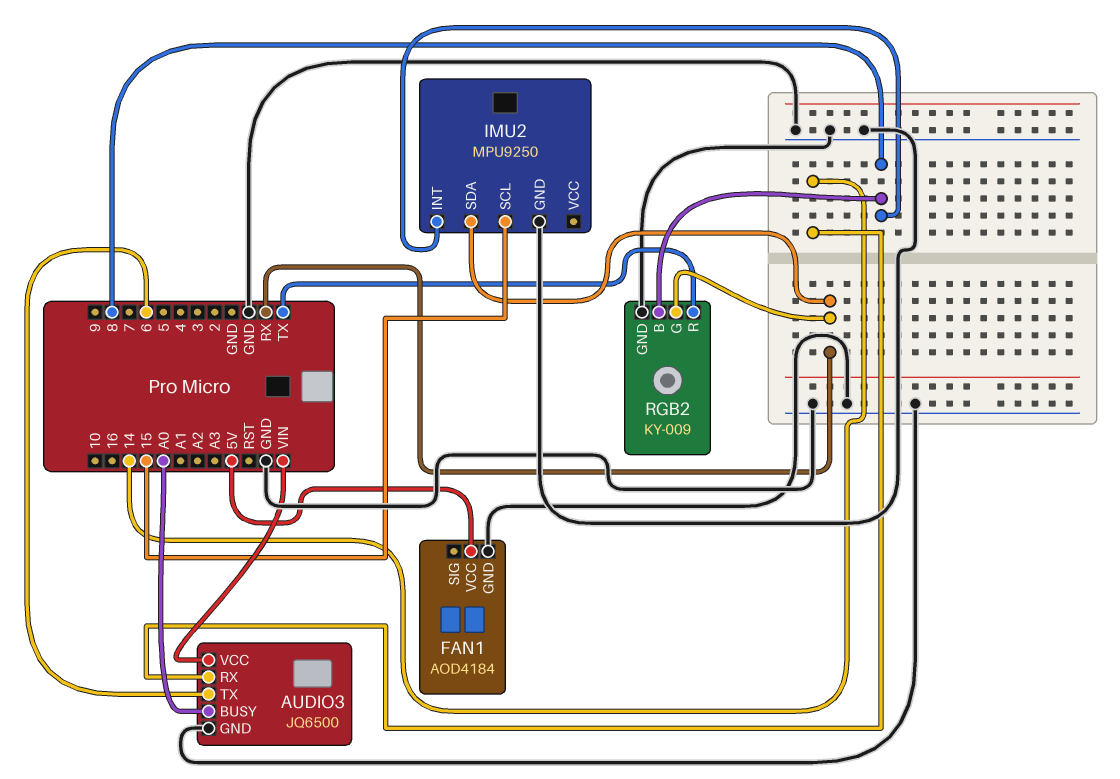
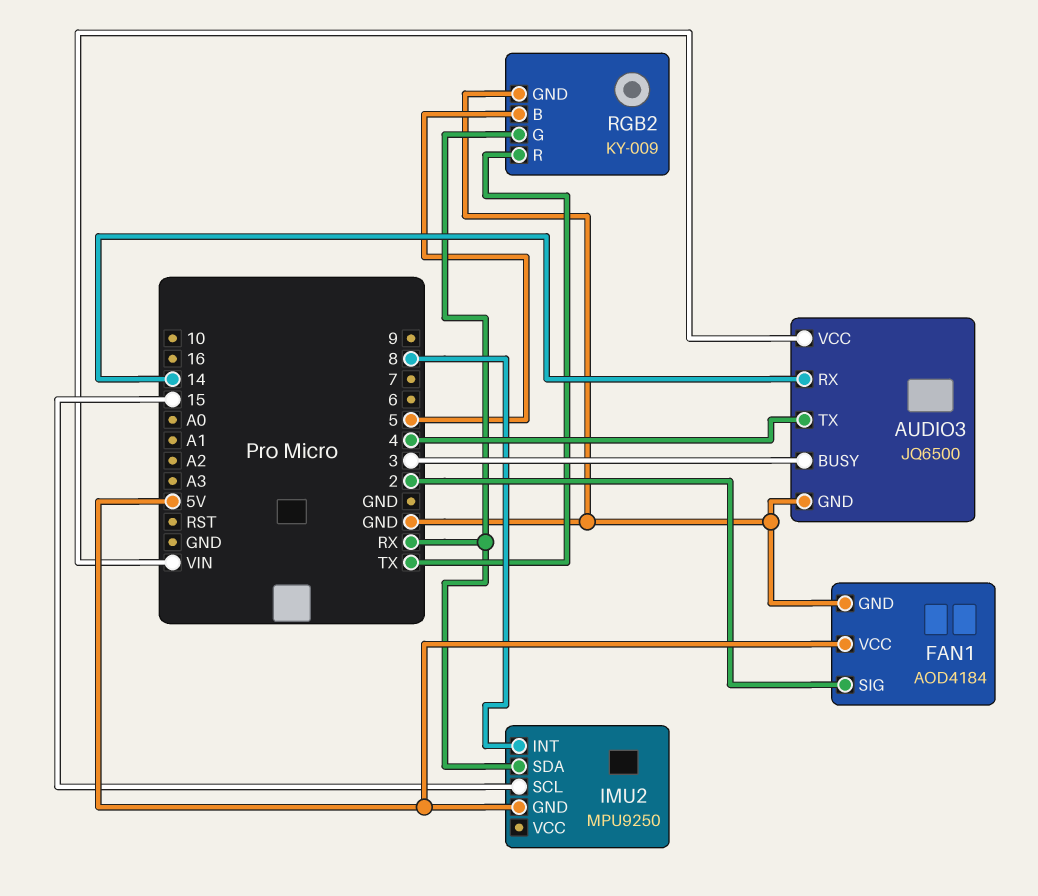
AUDIO3 pin BUSY: A0 -> 3
AUDIO3 pin TX: 6 -> 4
FAN1 pin SIG: none -> 2
IMU2 pin GND: GND -> 5V
RGB2 pin B: 8 -> 5

